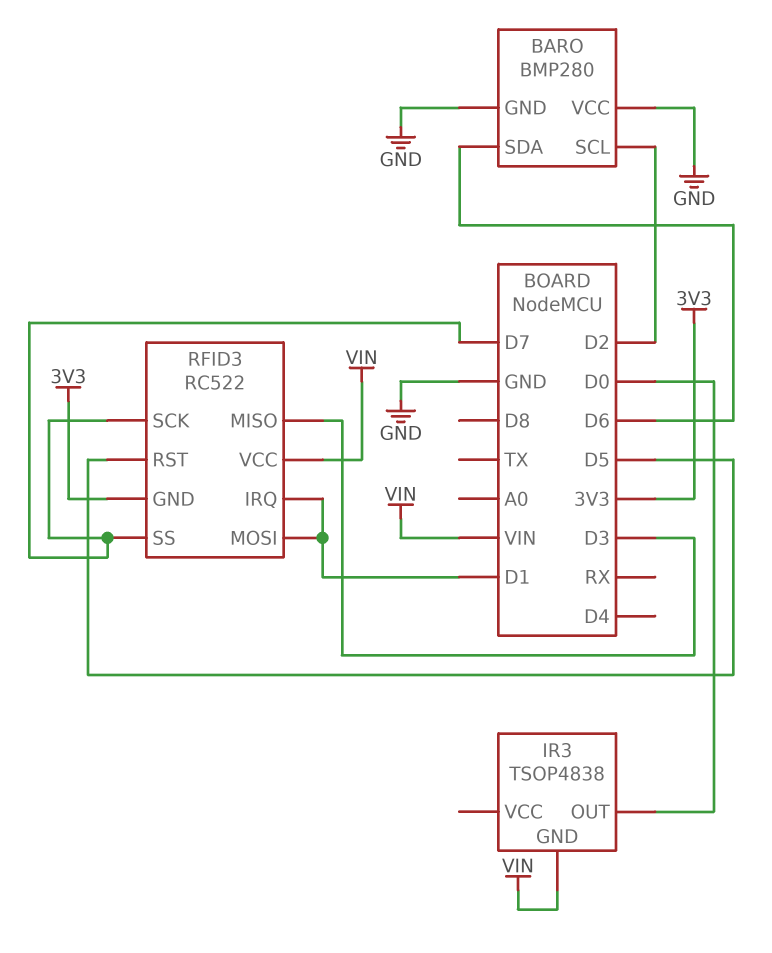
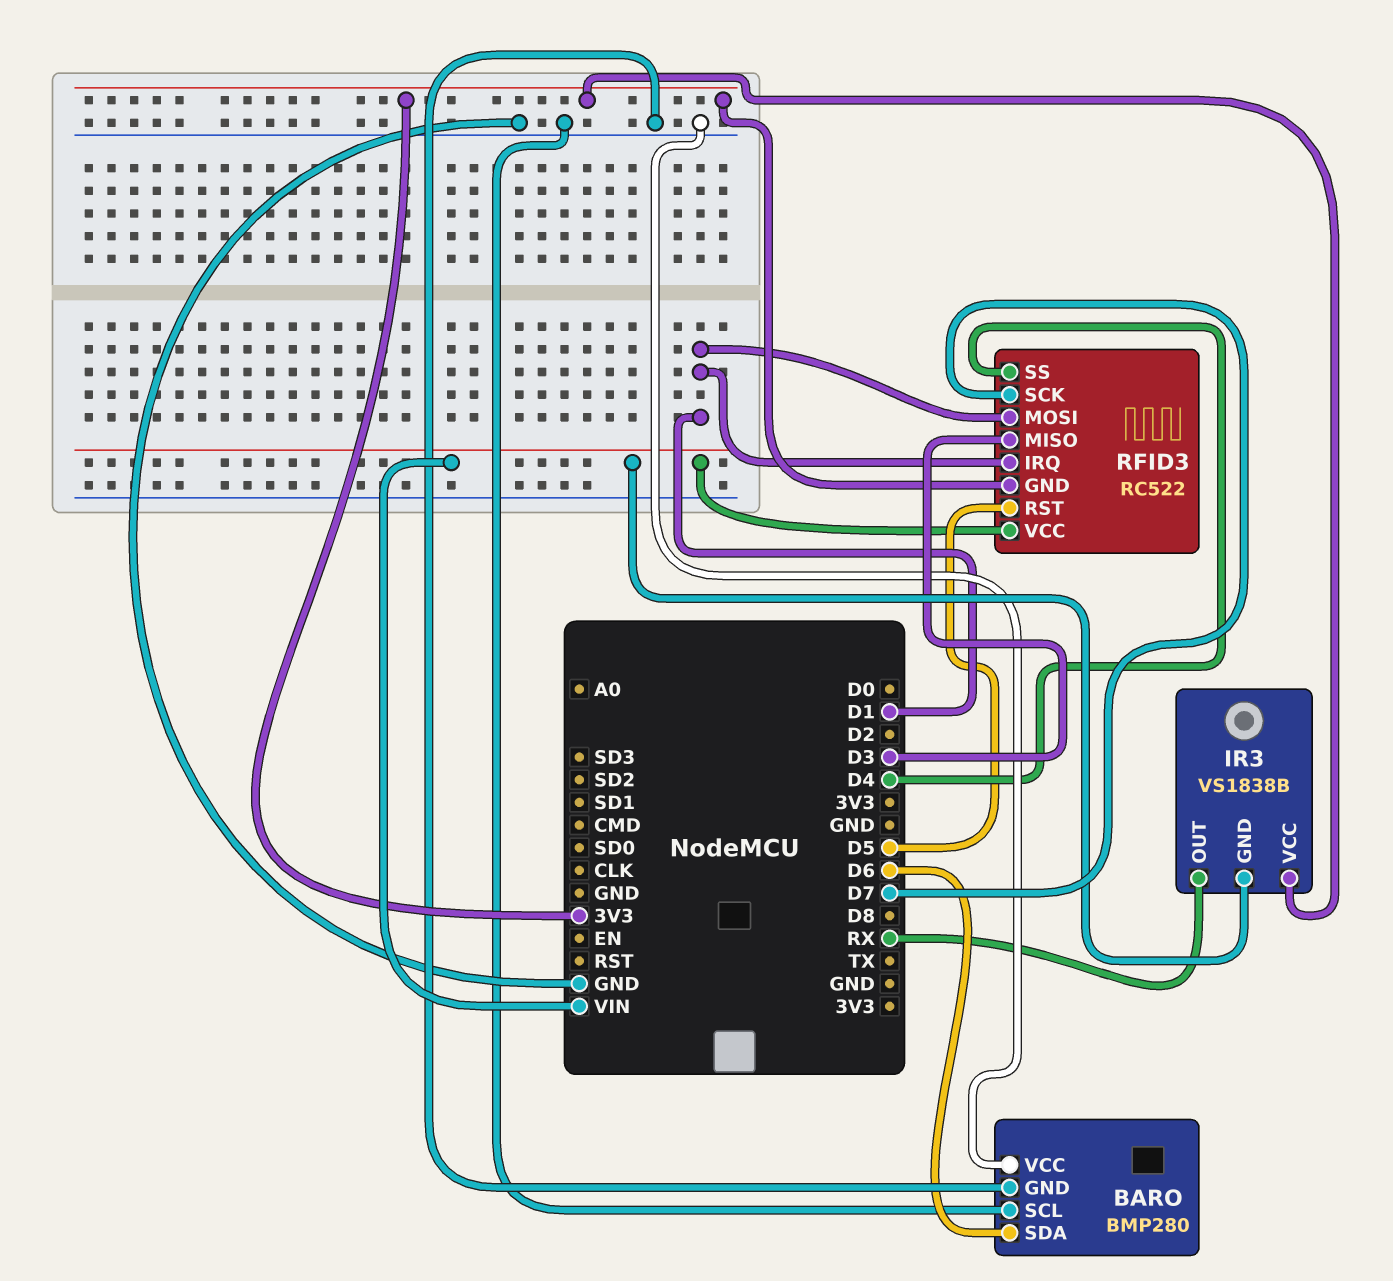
BARO pin SCL: D2 -> GND
IR3: TSOP4838 -> VS1838B
IR3 pin OUT: D0 -> RX
IR3 pin VCC: none -> 3V3
RFID3 pin SS: D7 -> D4

